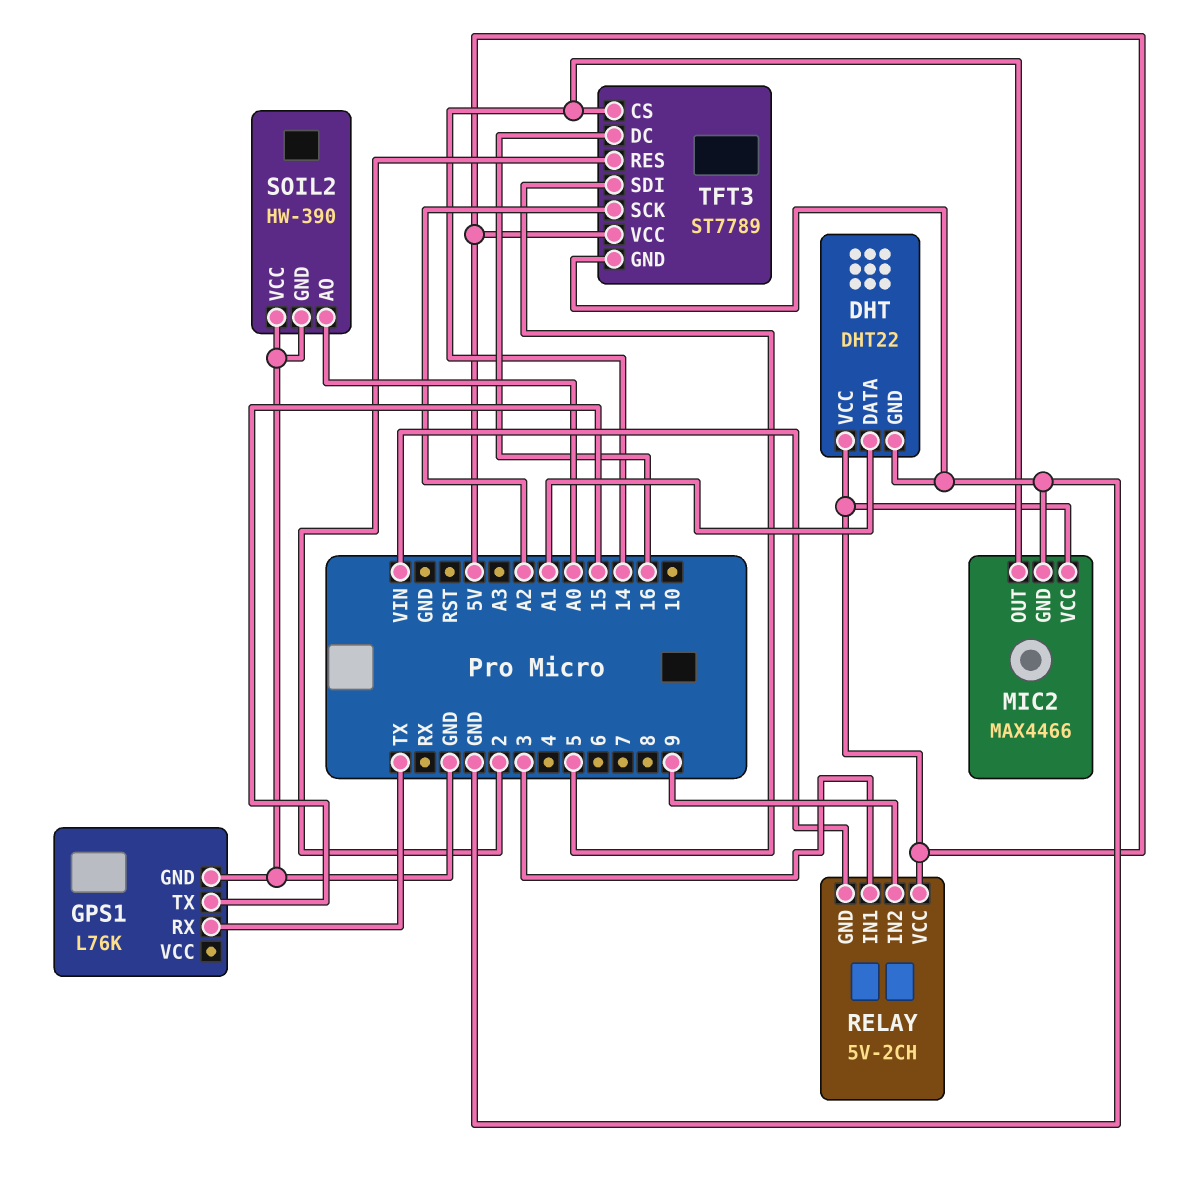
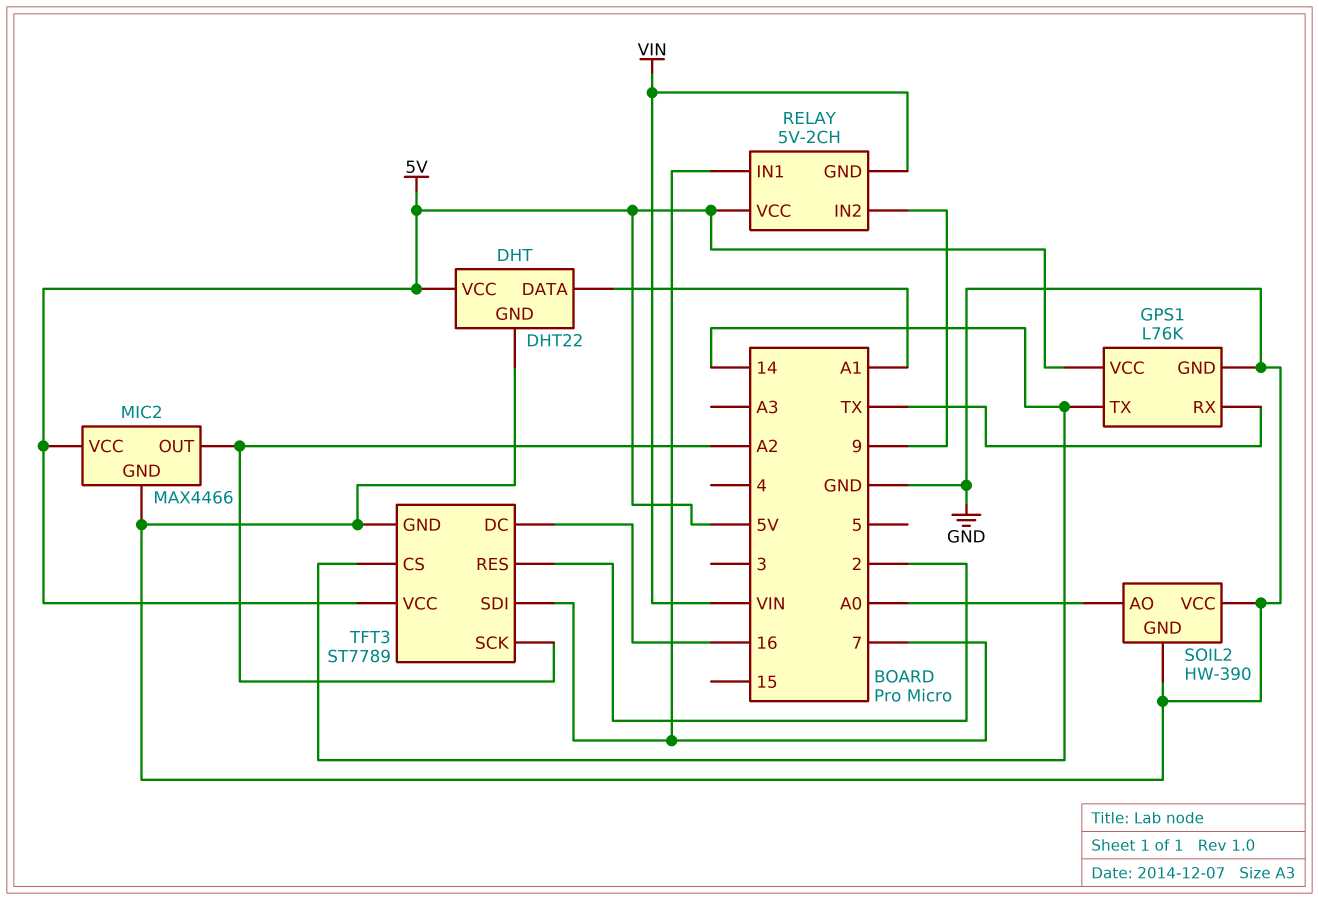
GPS1 pin TX: 15 -> 14
GPS1 pin VCC: none -> 5V
MIC2 pin OUT: 14 -> A2
RELAY pin IN1: 3 -> 7
TFT3 pin SDI: 5 -> 7

